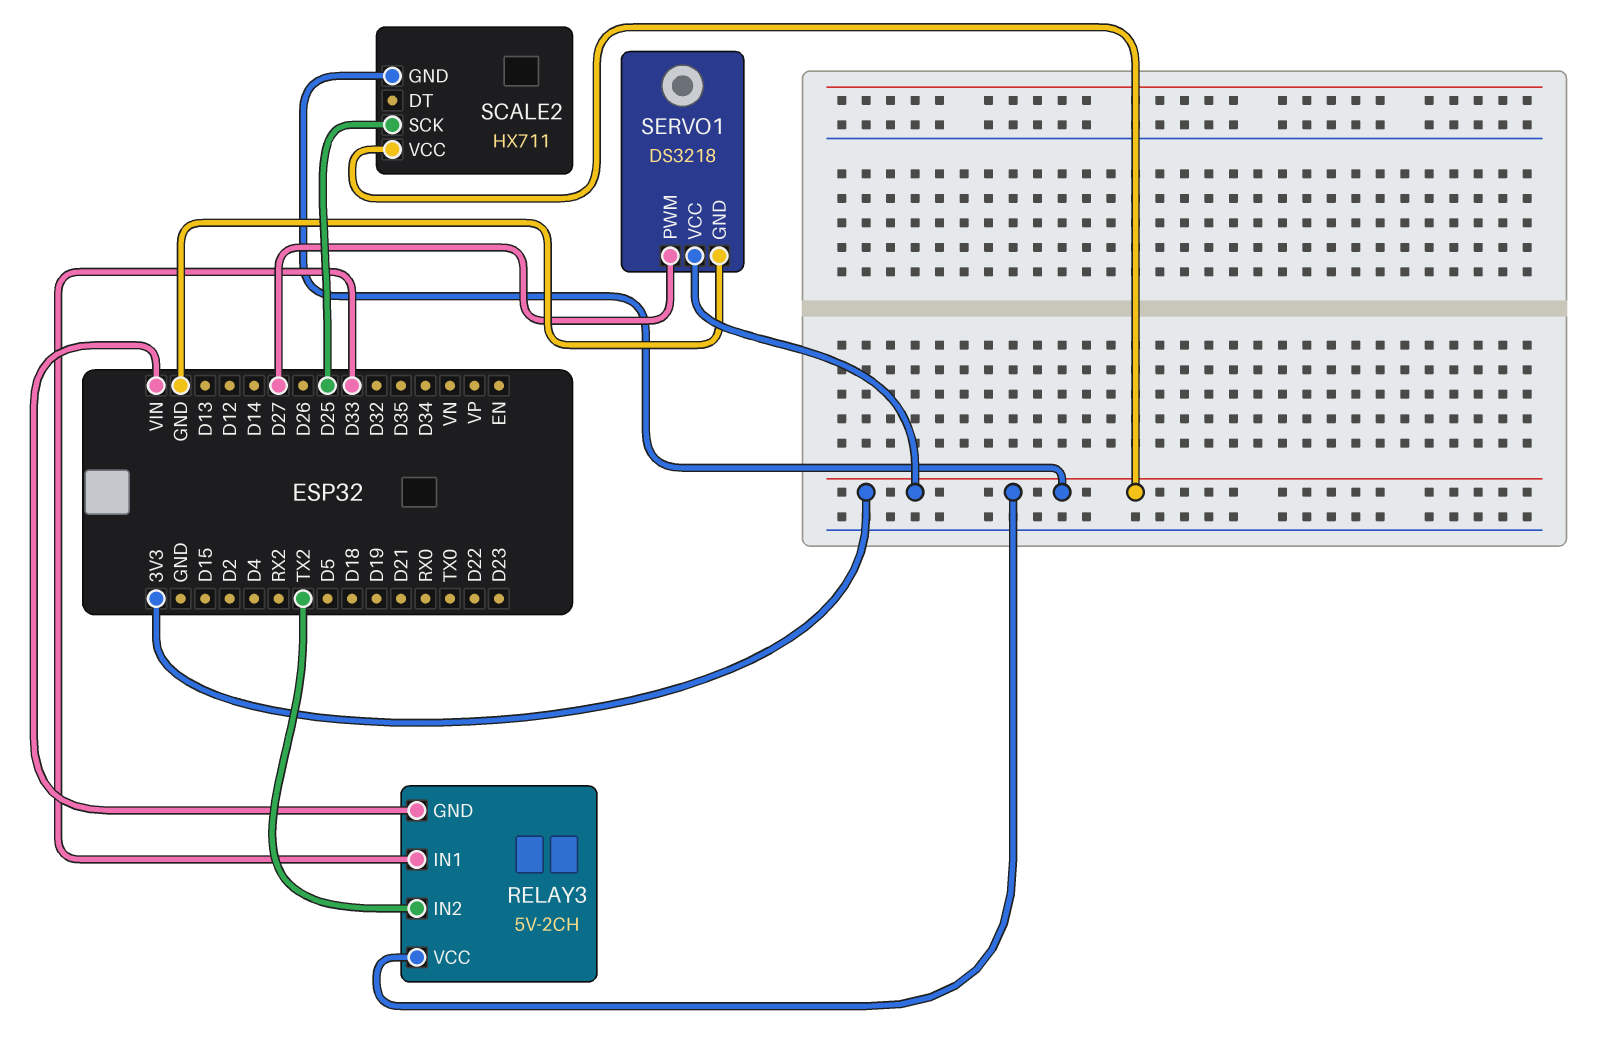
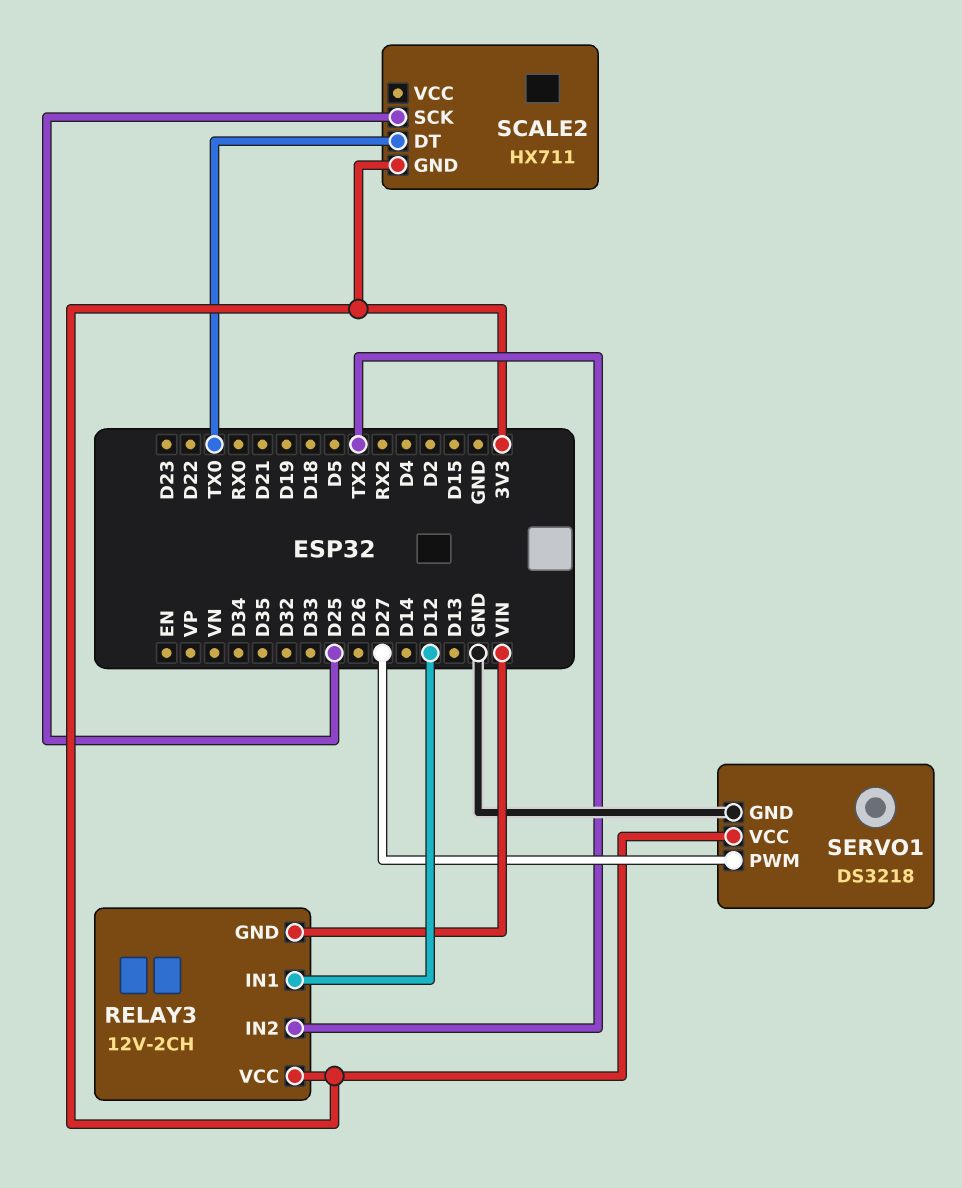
RELAY3: 5V-2CH -> 12V-2CH
RELAY3 pin IN1: D33 -> D12
SCALE2 pin DT: none -> TX0
SCALE2 pin VCC: 3V3 -> none

